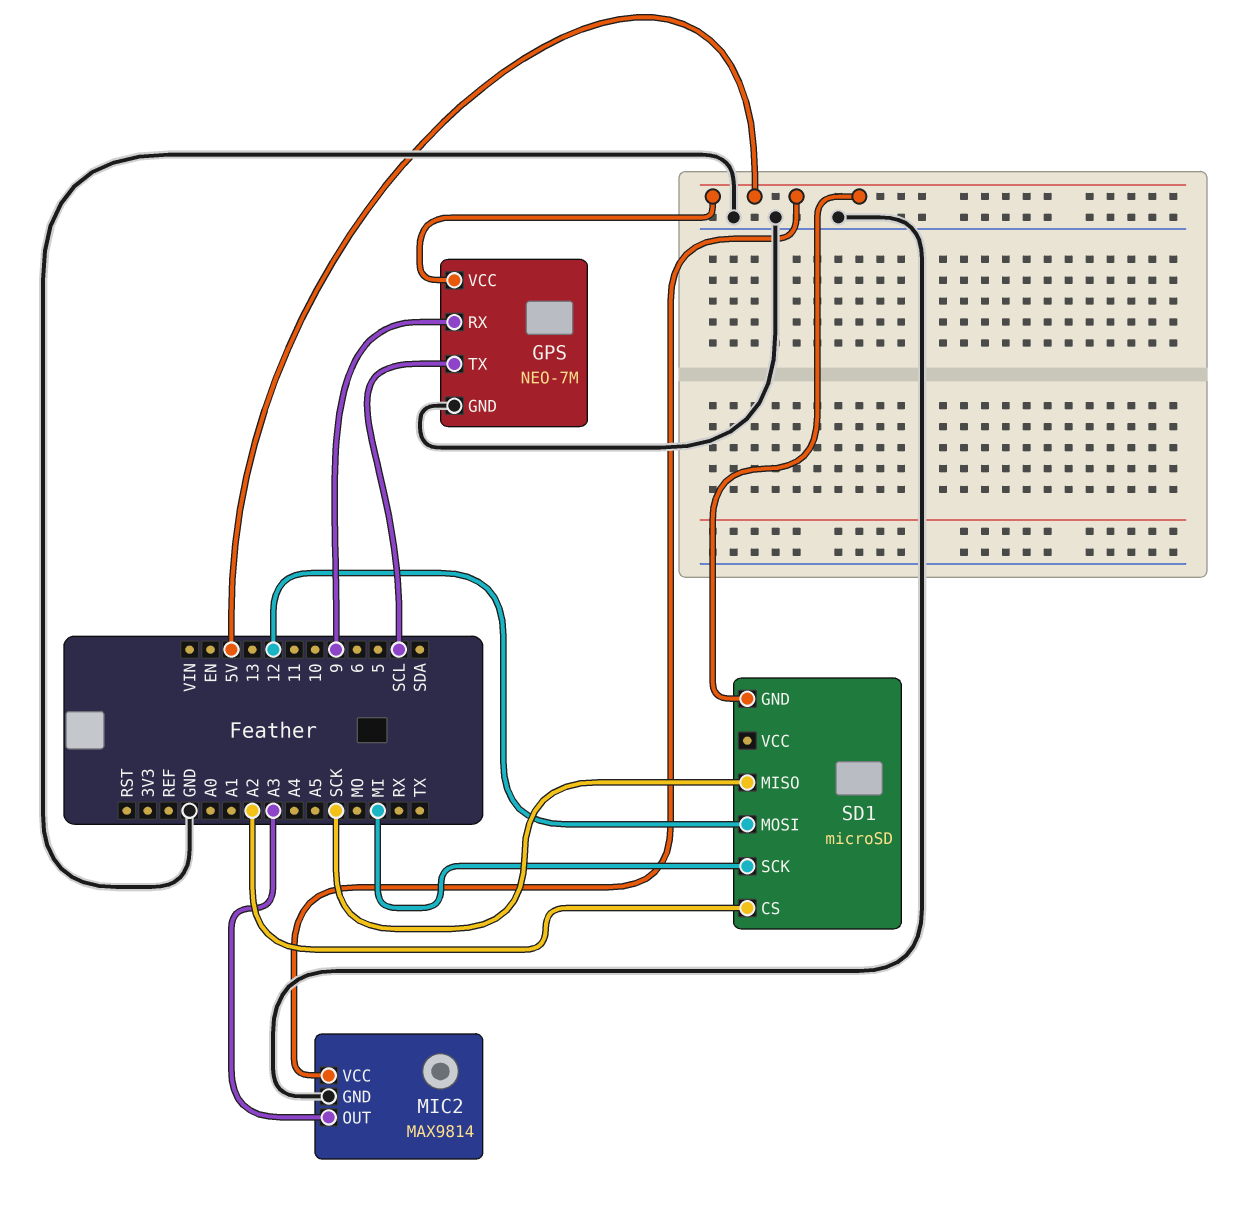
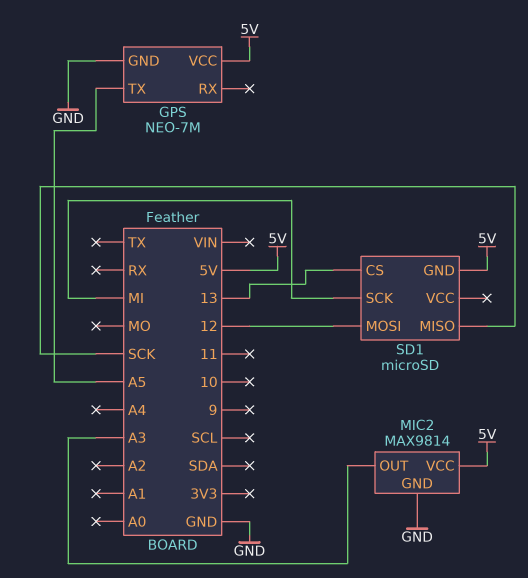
GPS pin RX: 9 -> none
GPS pin TX: SCL -> A5
SD1 pin CS: A2 -> 13

